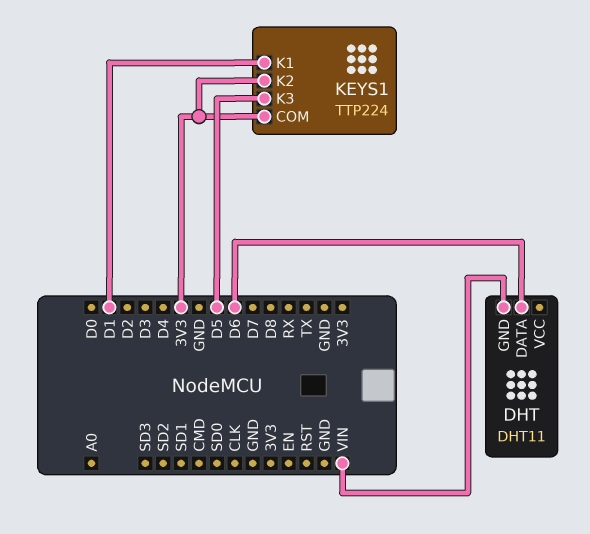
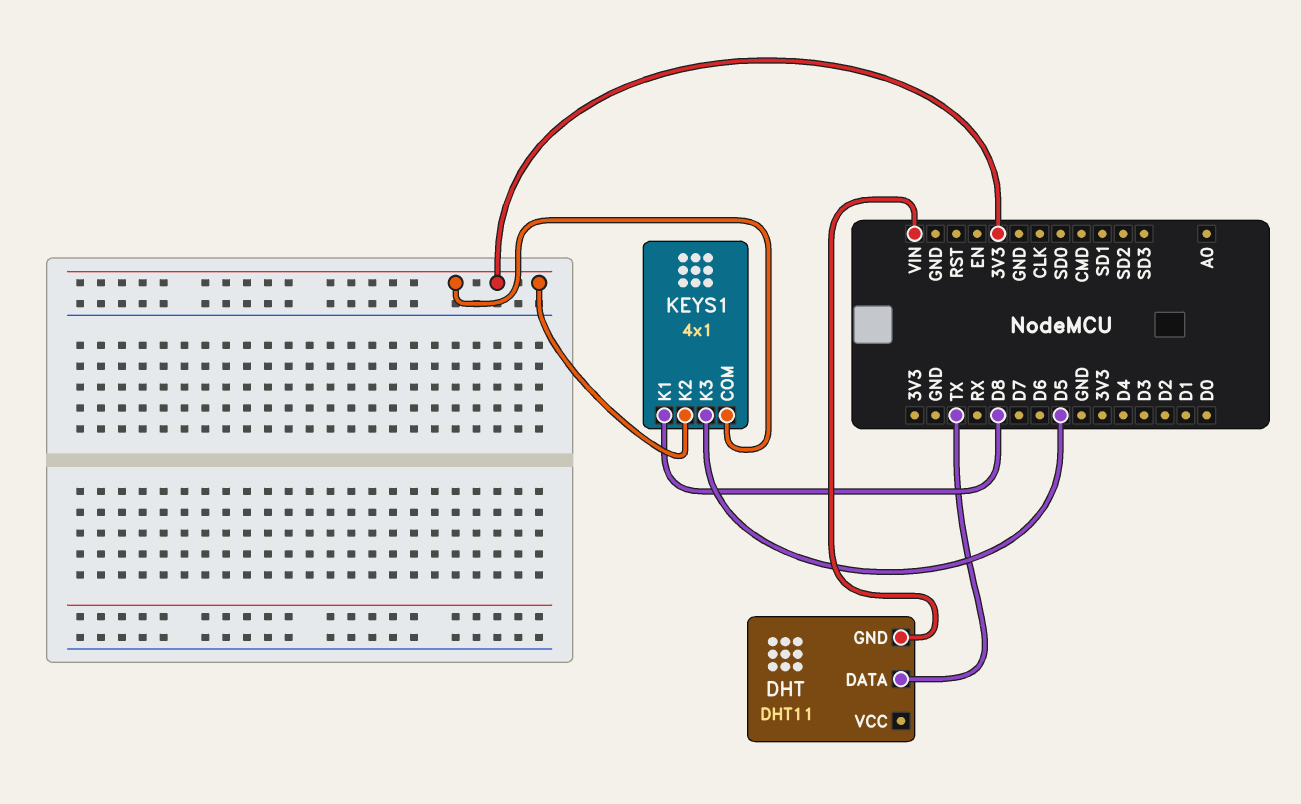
DHT pin DATA: D6 -> TX
KEYS1: TTP224 -> 4x1
KEYS1 pin K1: D1 -> D8

